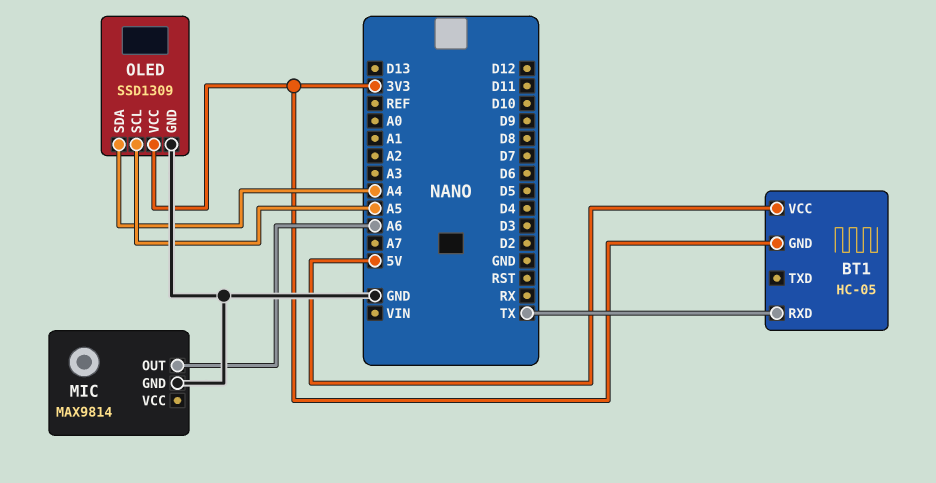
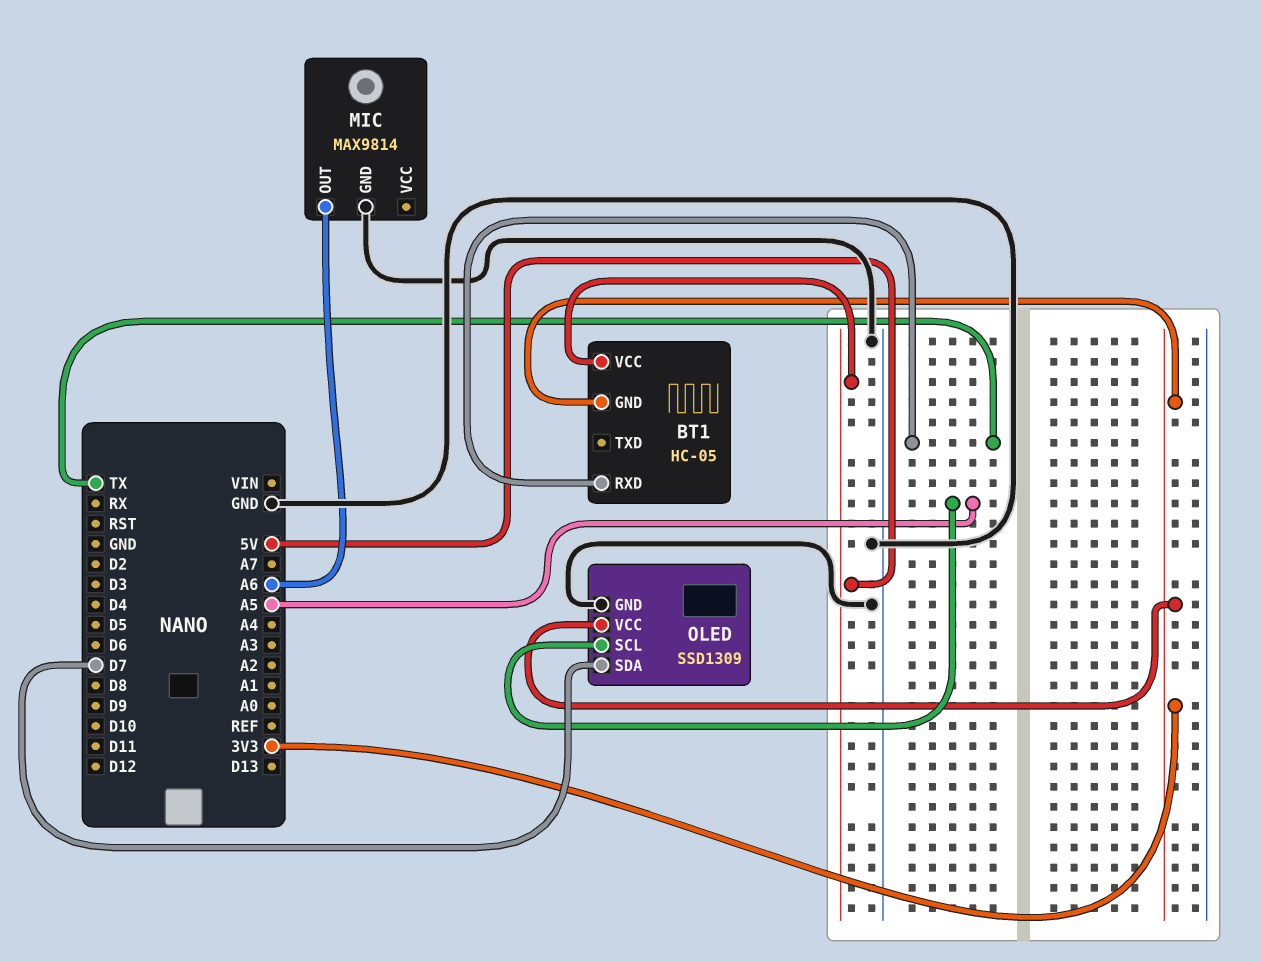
OLED pin SDA: A4 -> D7

